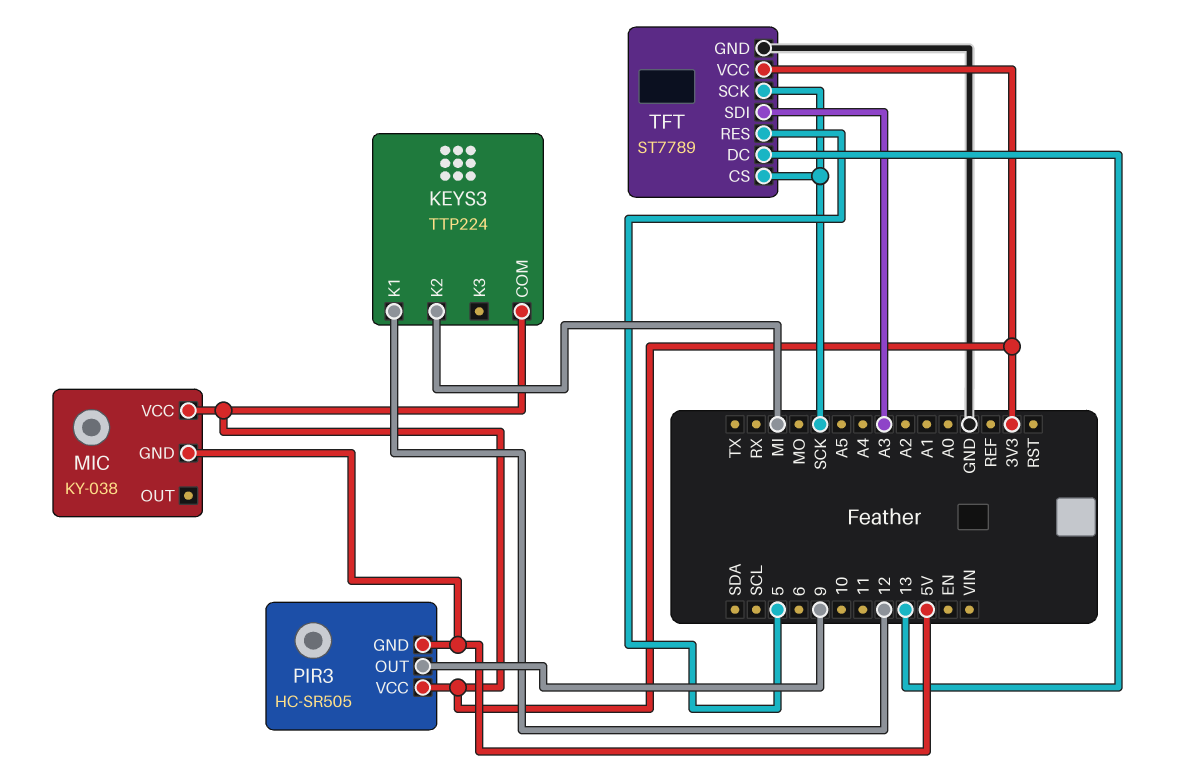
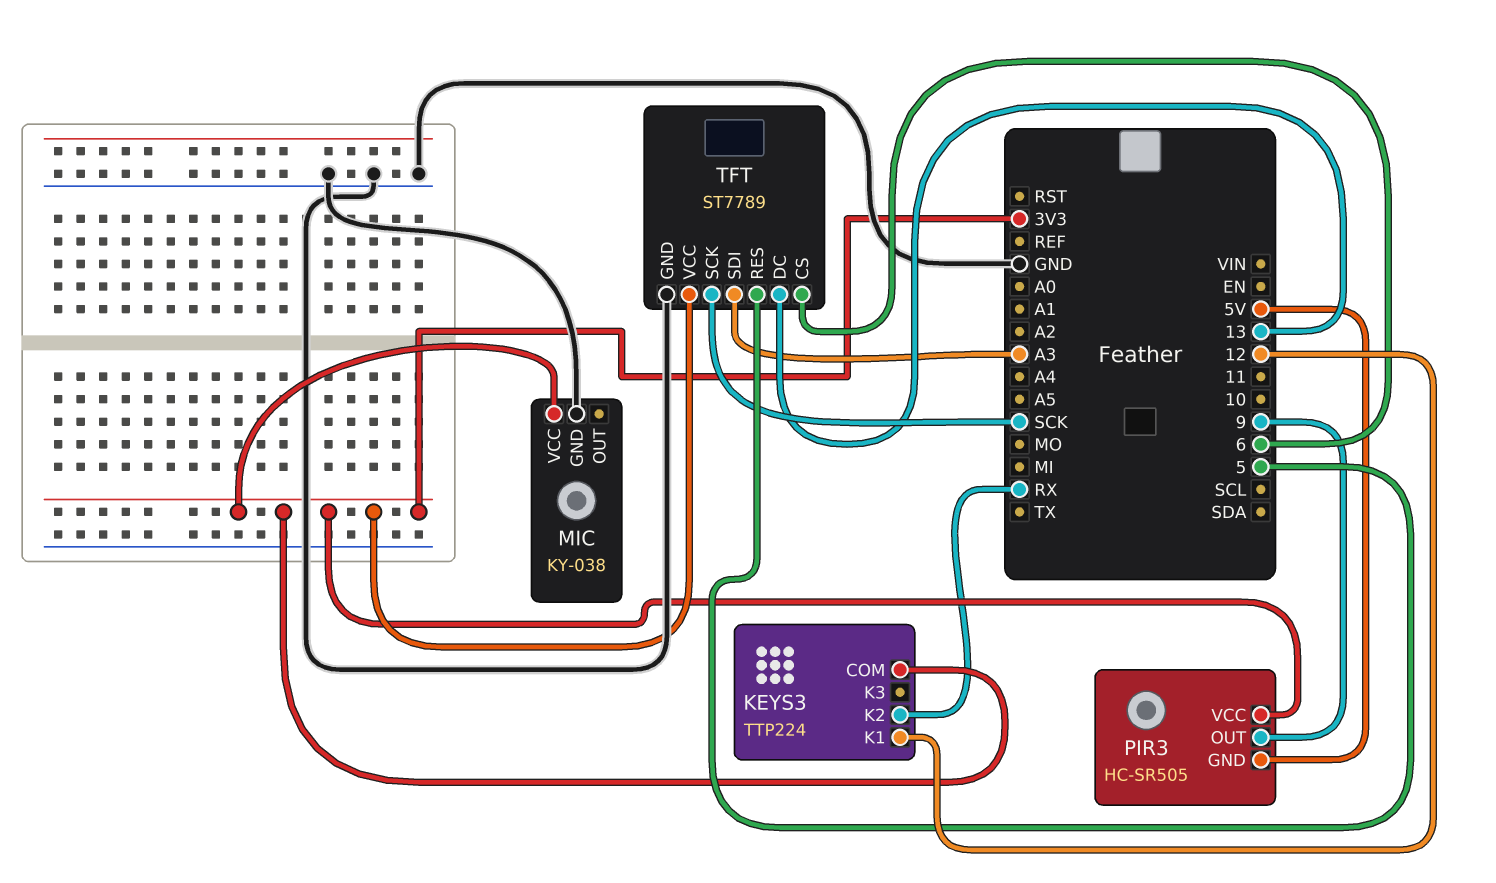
KEYS3 pin K2: MI -> RX
MIC pin GND: 5V -> GND
TFT pin CS: SCK -> 6

